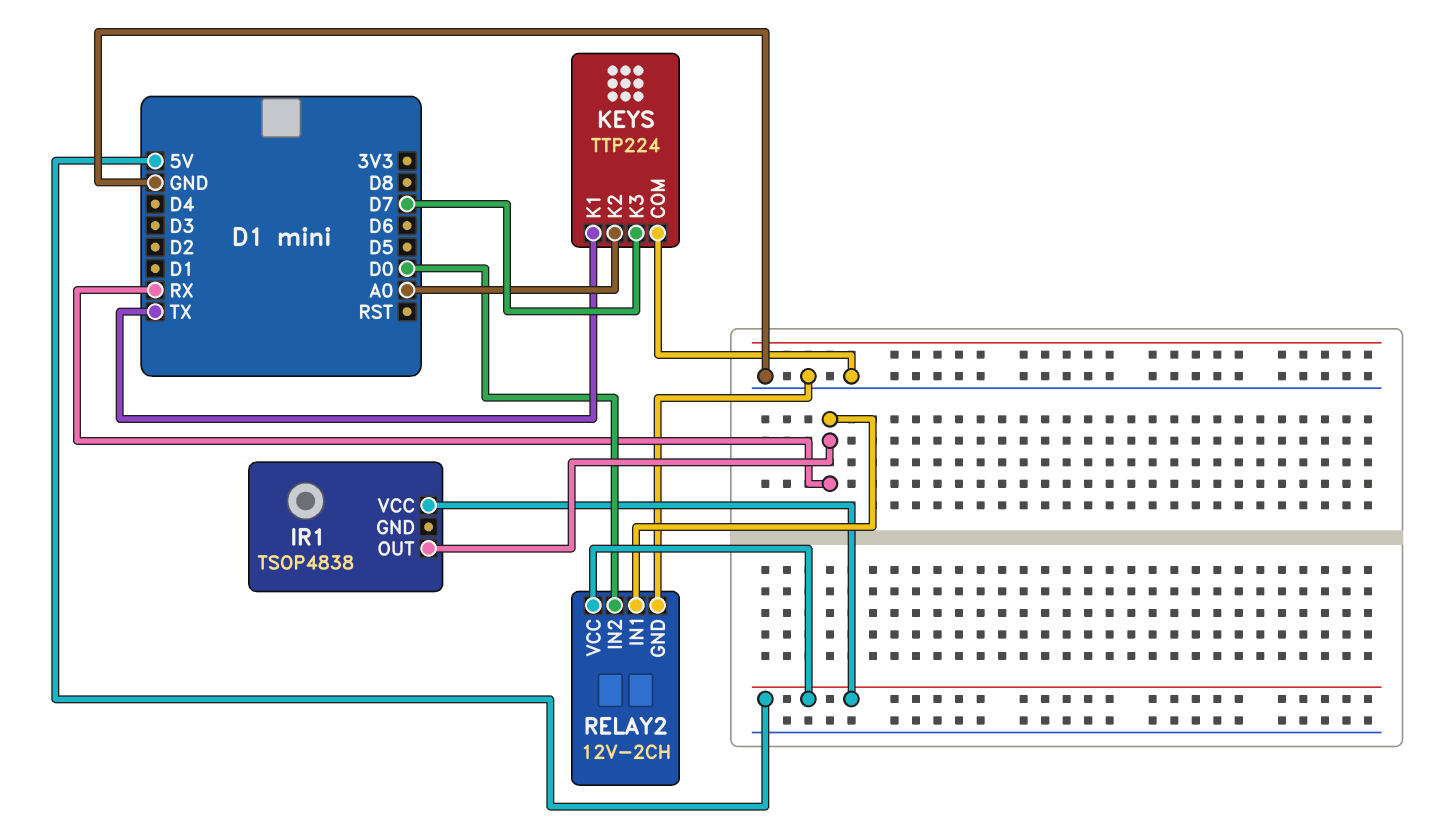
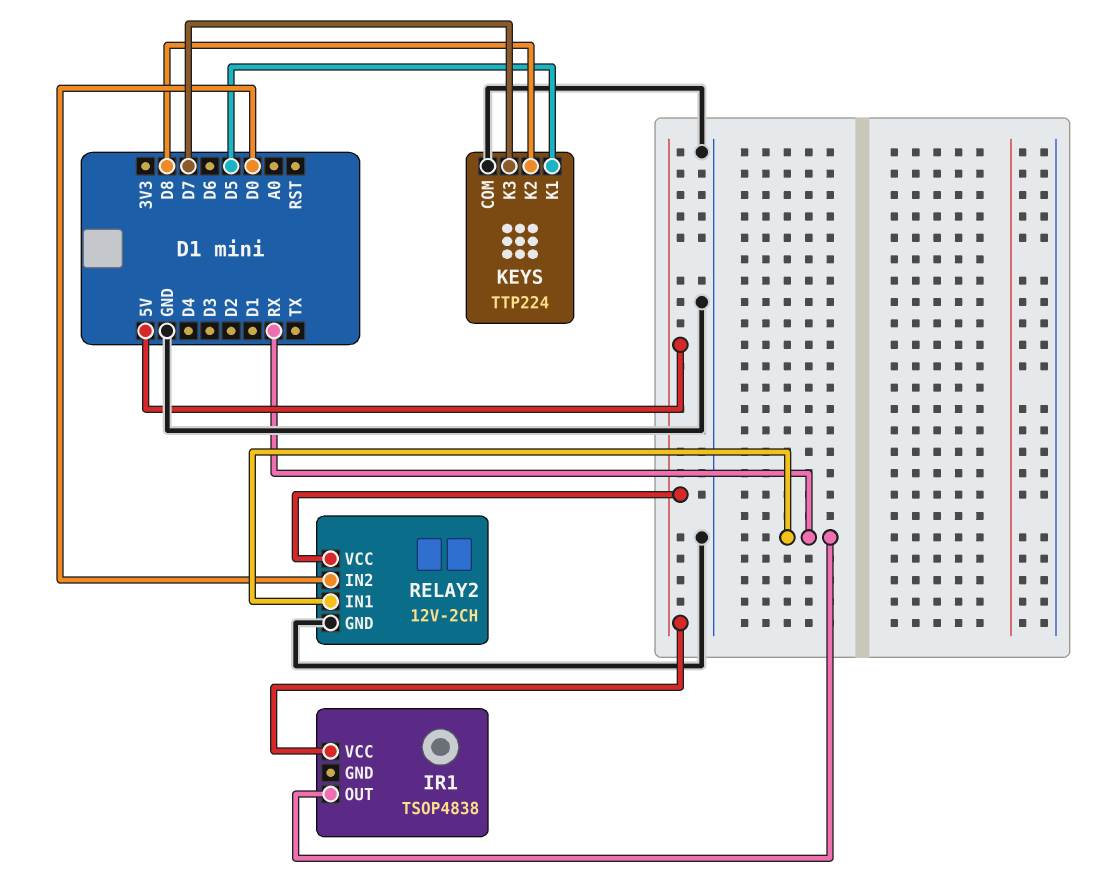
KEYS pin K1: TX -> D5
KEYS pin K2: A0 -> D8

